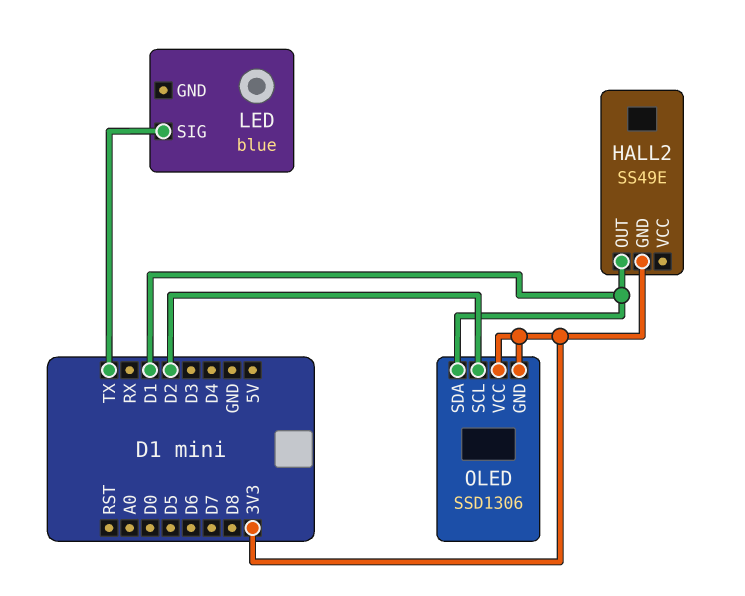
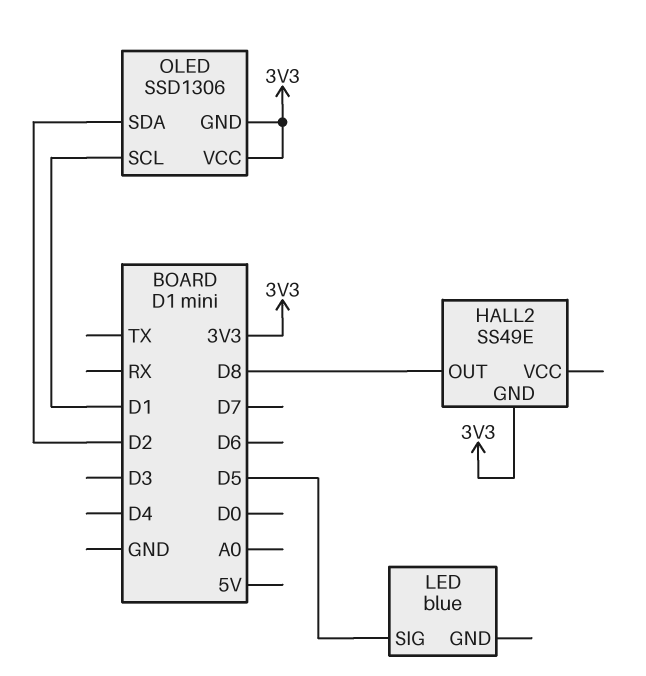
HALL2 pin OUT: D1 -> D8
LED pin SIG: TX -> D5
OLED pin SCL: D2 -> D1
OLED pin SDA: D1 -> D2

